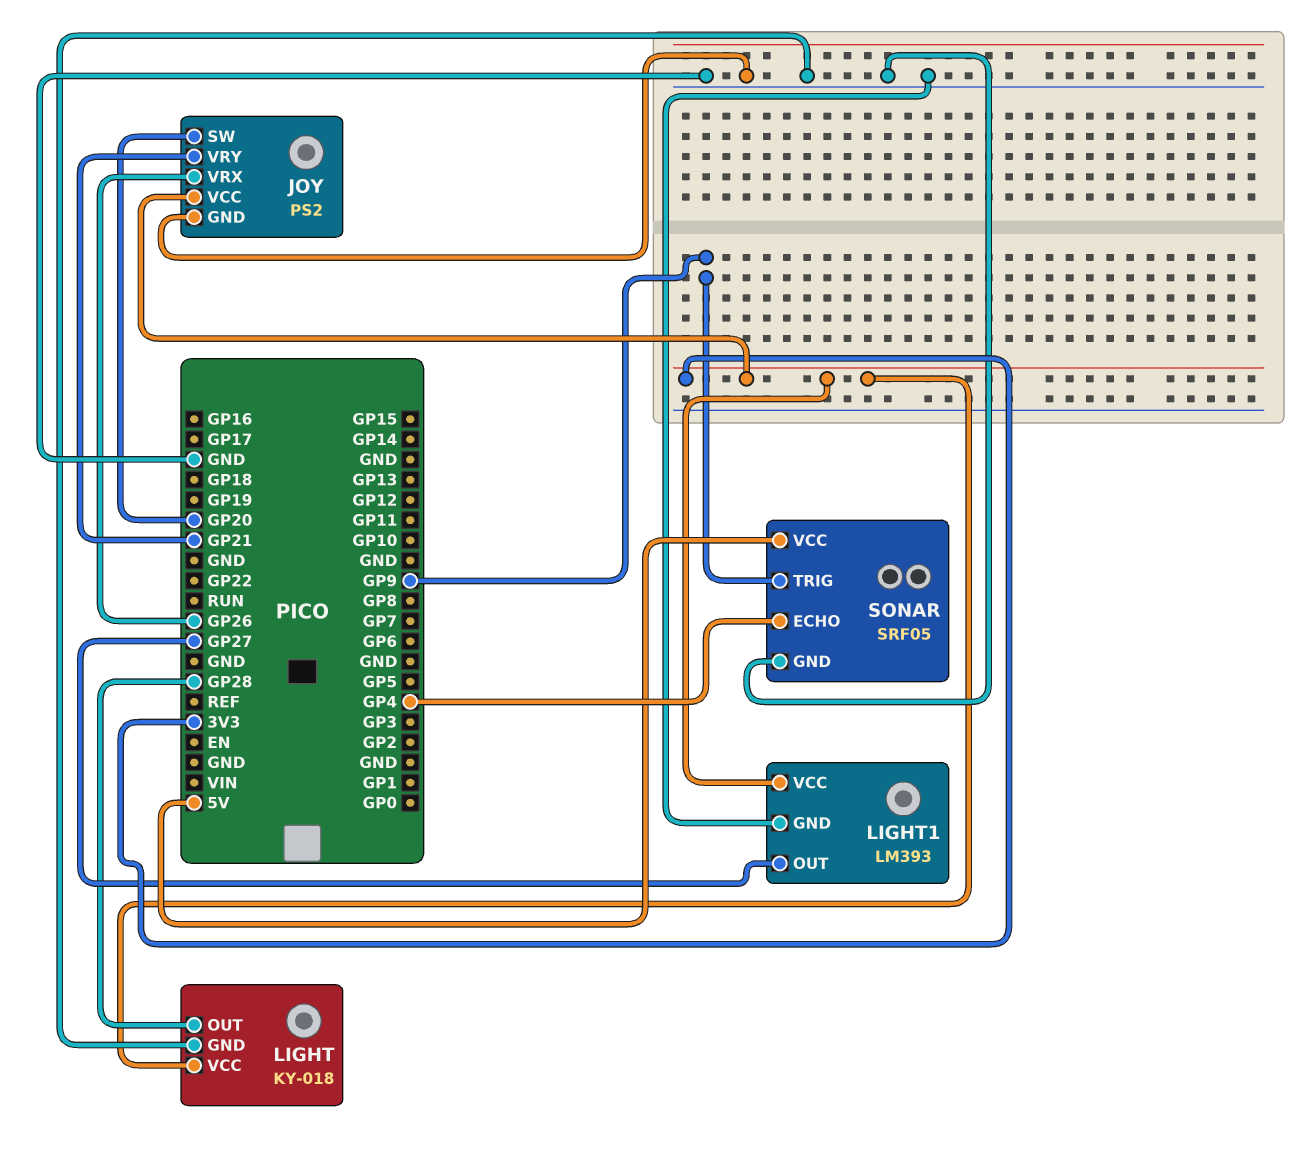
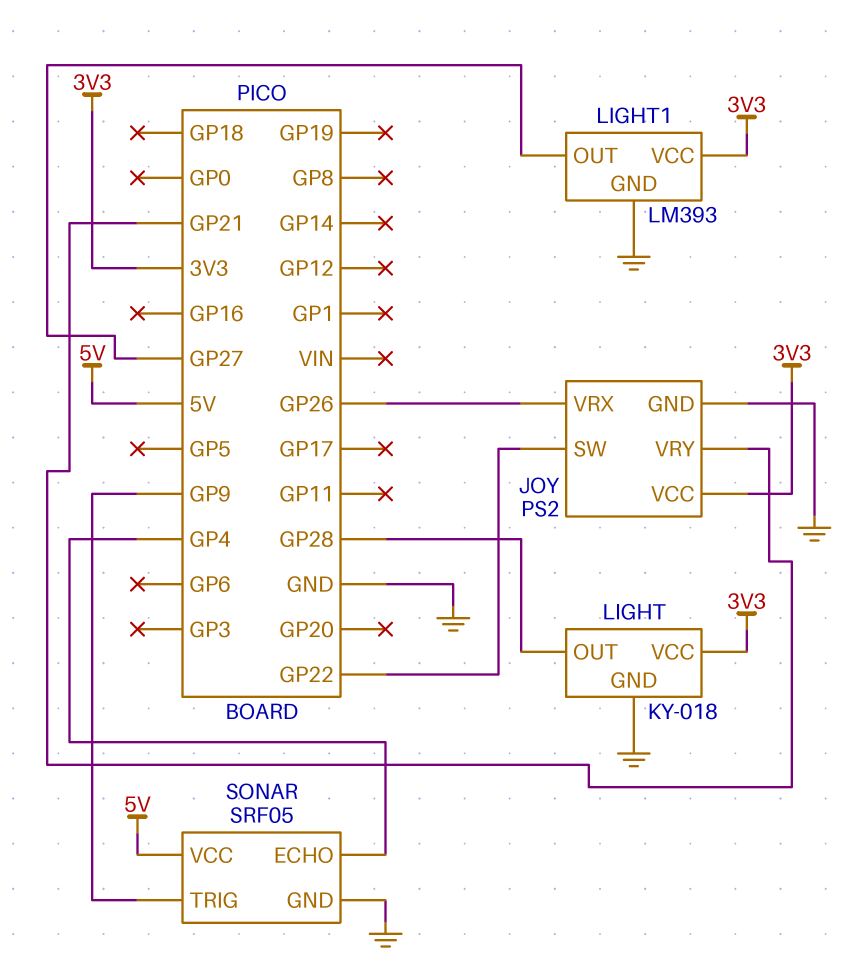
JOY pin SW: GP20 -> GP22

